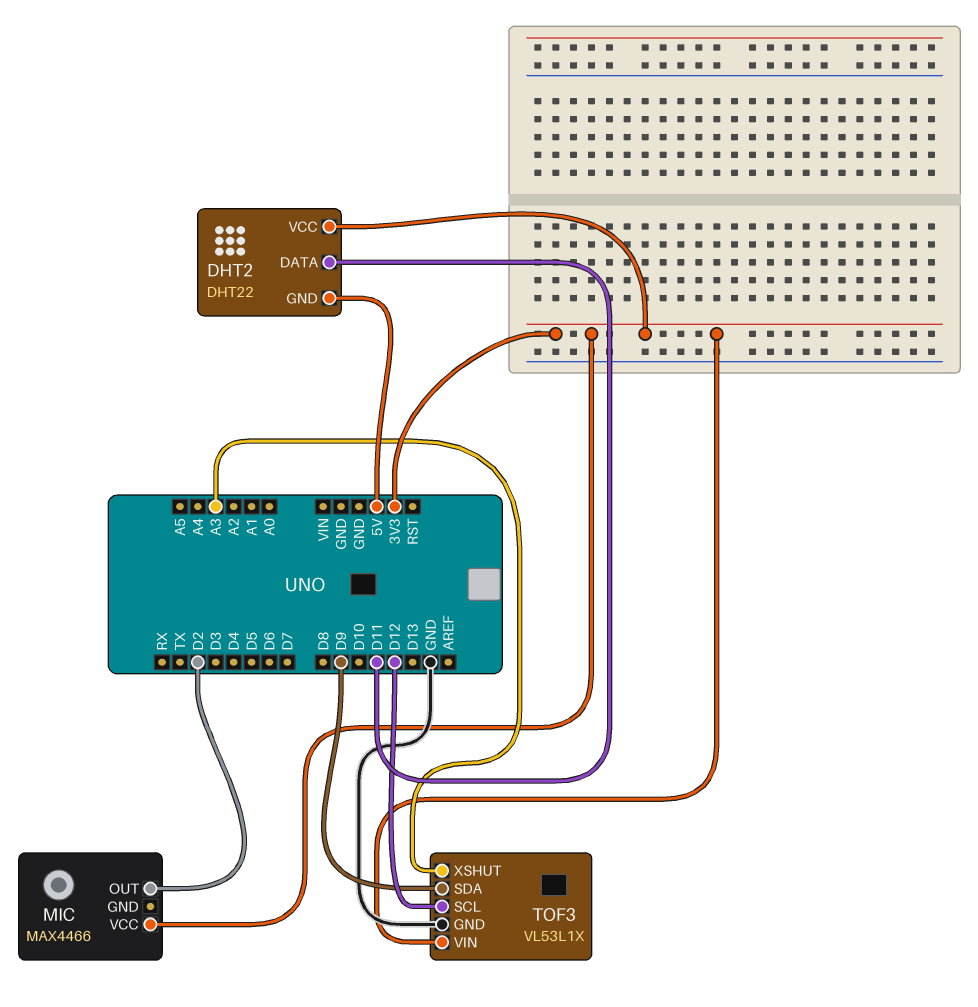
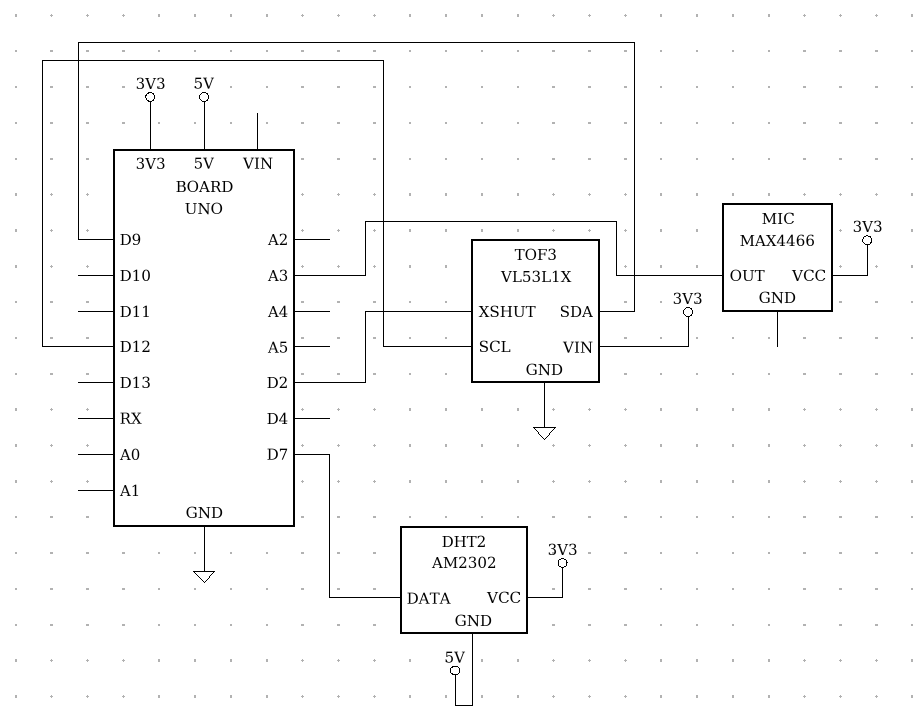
DHT2: DHT22 -> AM2302
DHT2 pin DATA: D11 -> D7
MIC pin OUT: D2 -> A3
TOF3 pin XSHUT: A3 -> D2

